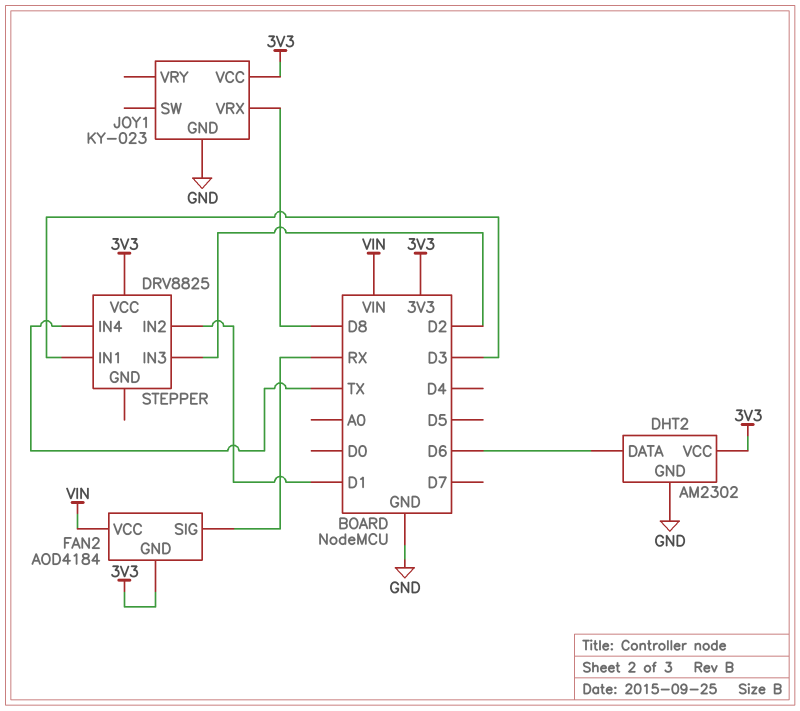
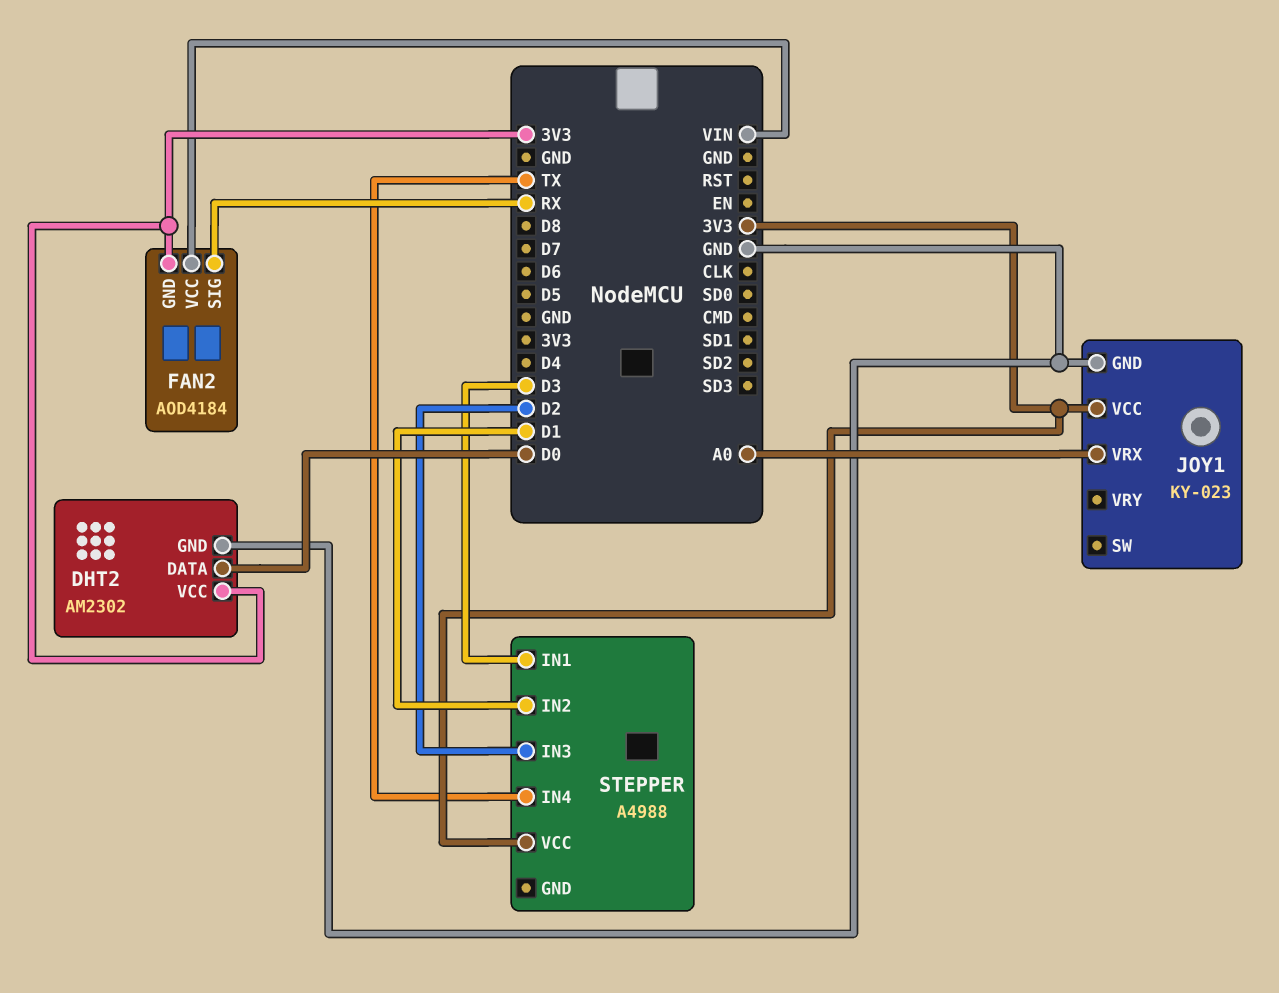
DHT2 pin DATA: D6 -> D0
JOY1 pin VRX: D8 -> A0
STEPPER: DRV8825 -> A4988

